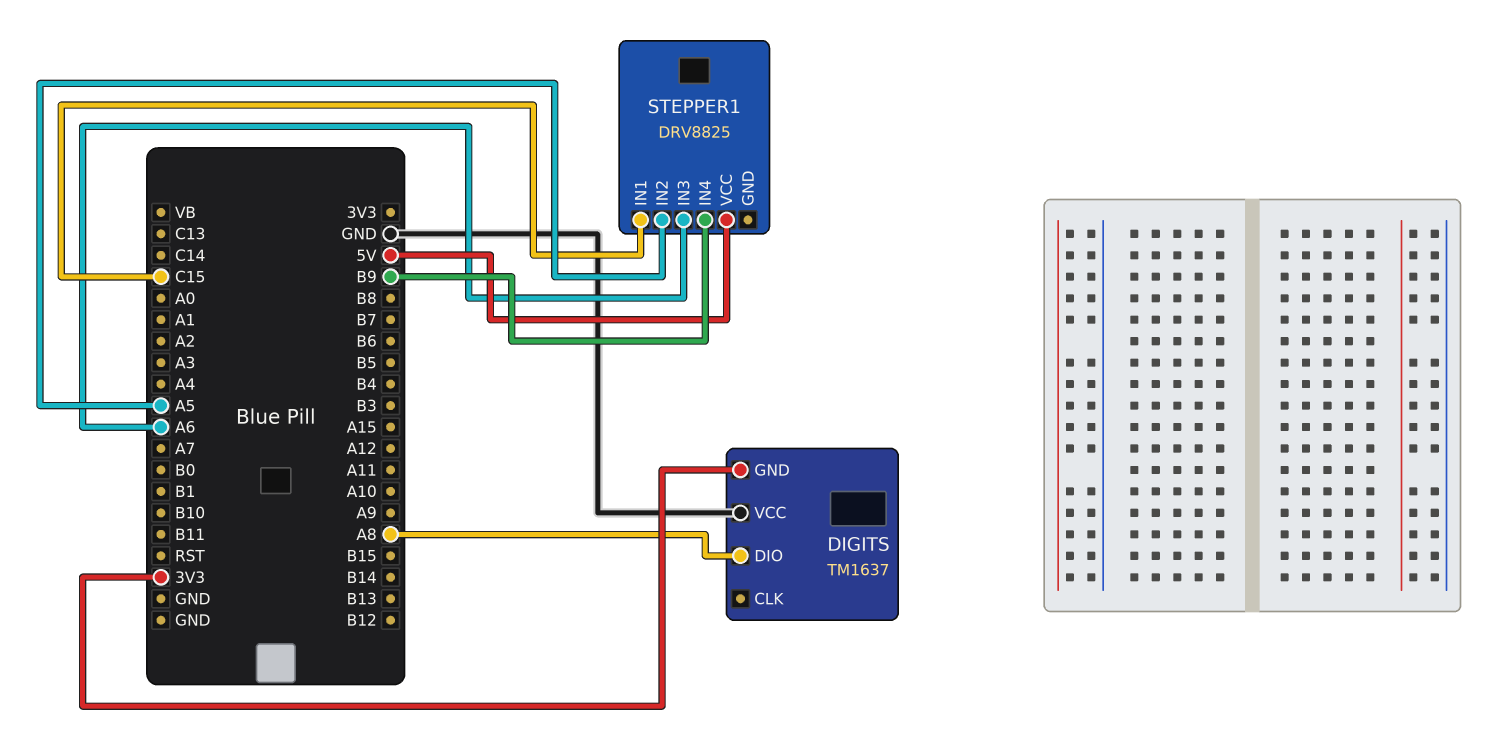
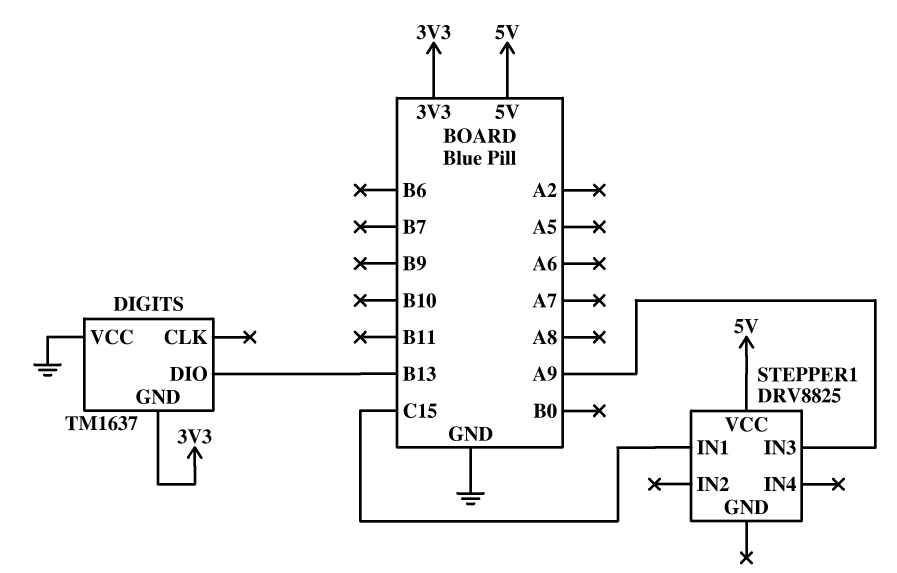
DIGITS pin DIO: A8 -> B13
STEPPER1 pin IN2: A5 -> none
STEPPER1 pin IN3: A6 -> A9
STEPPER1 pin IN4: B9 -> none

